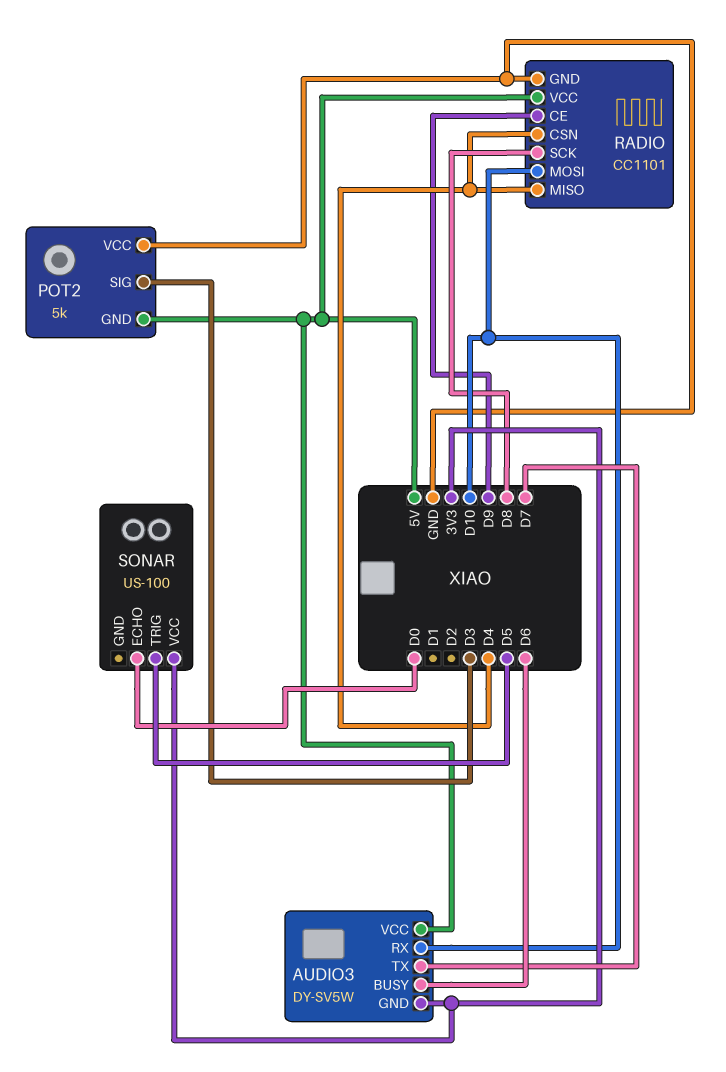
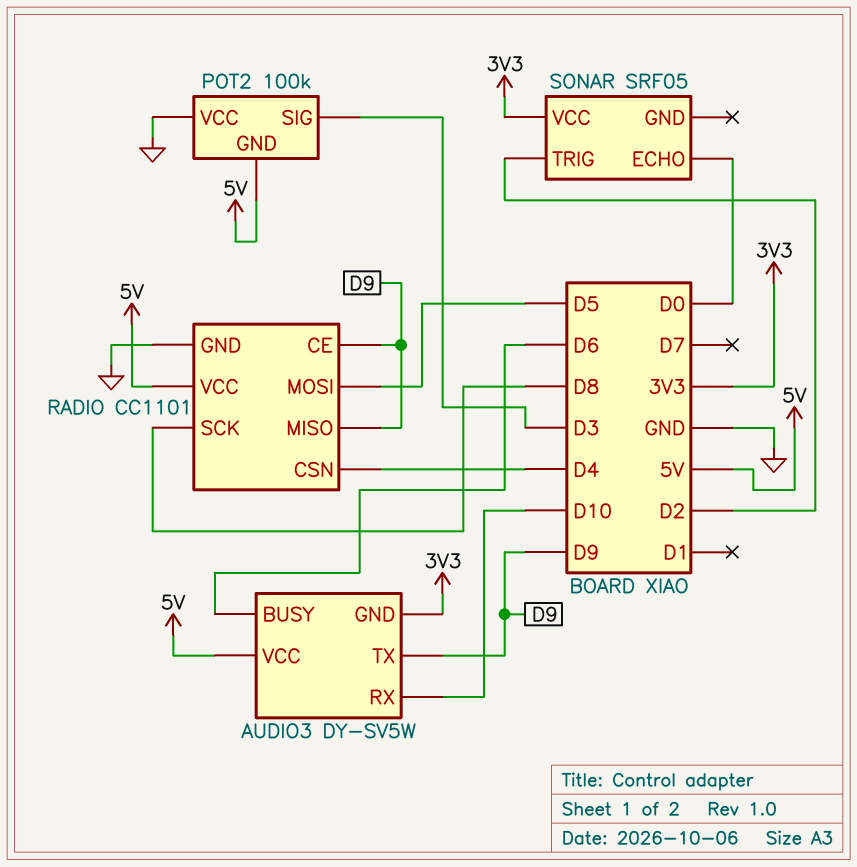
AUDIO3 pin TX: D7 -> D9
POT2: 5k -> 100k
RADIO pin MISO: D4 -> D9
RADIO pin MOSI: D10 -> D5
SONAR: US-100 -> SRF05
SONAR pin TRIG: D5 -> D2

